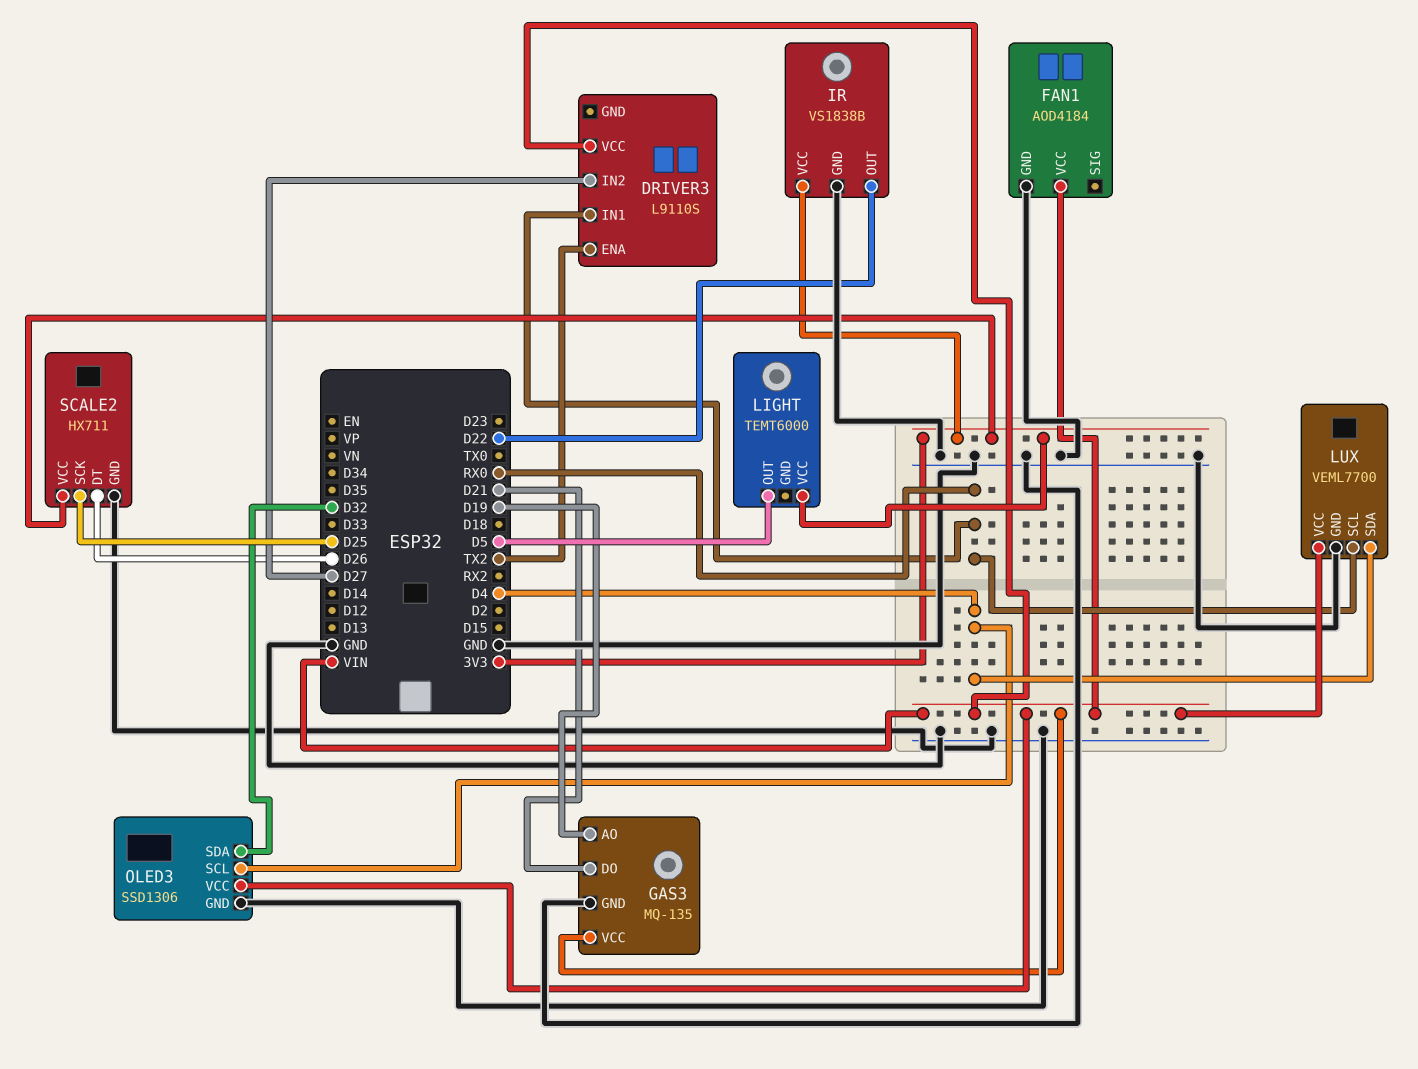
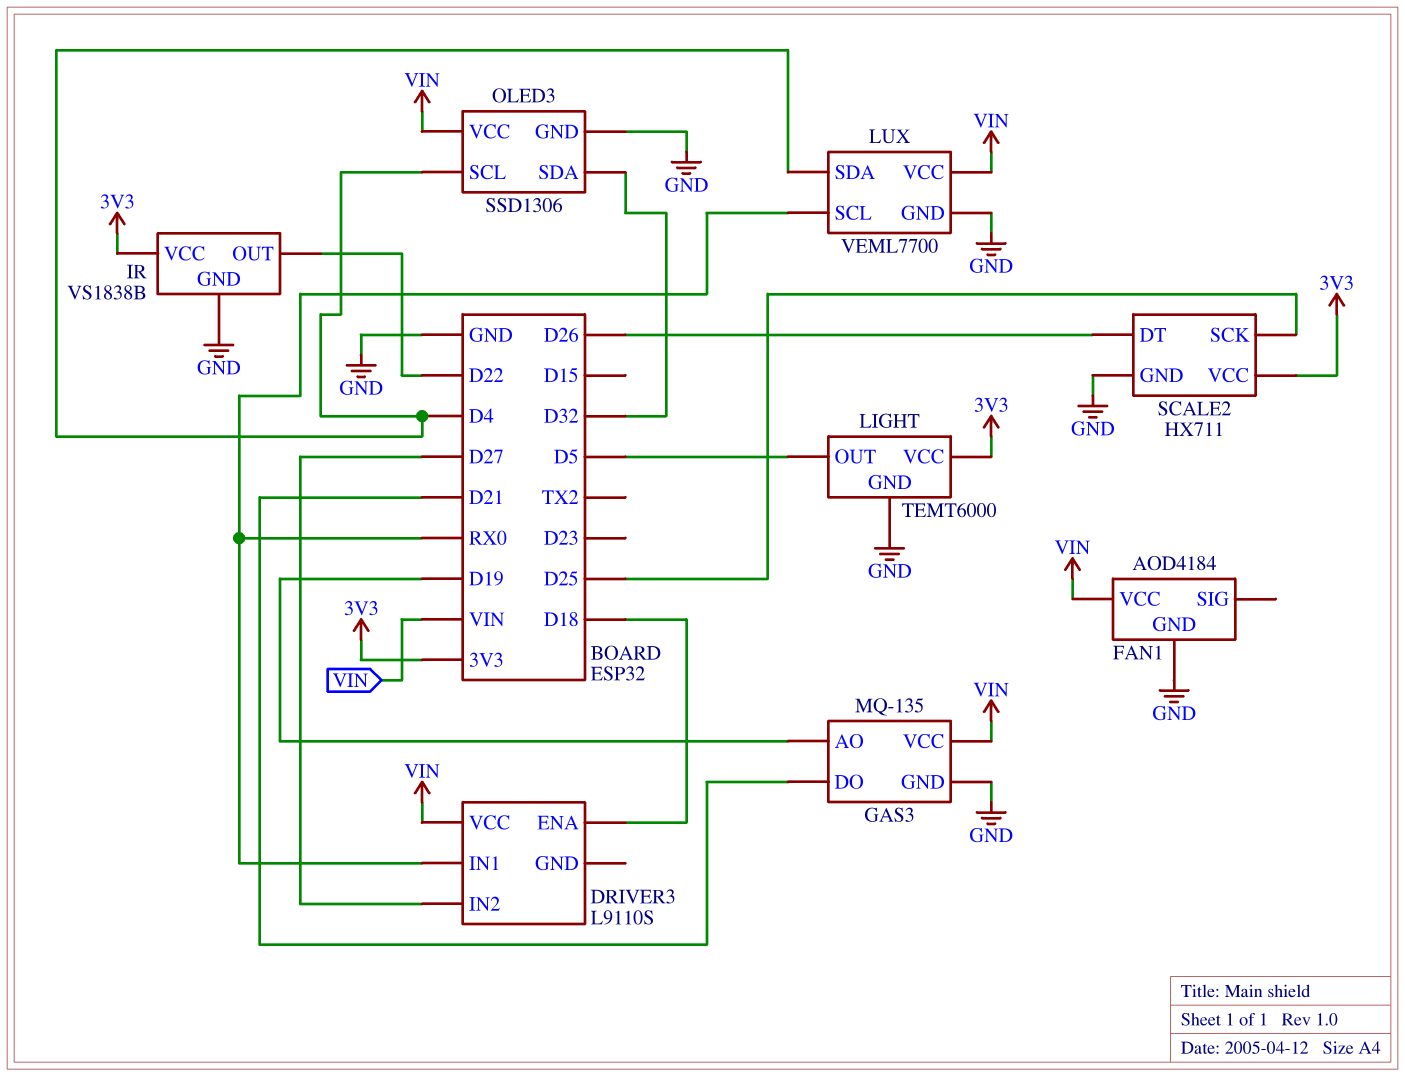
DRIVER3 pin ENA: TX2 -> D18
LIGHT pin GND: none -> GND

